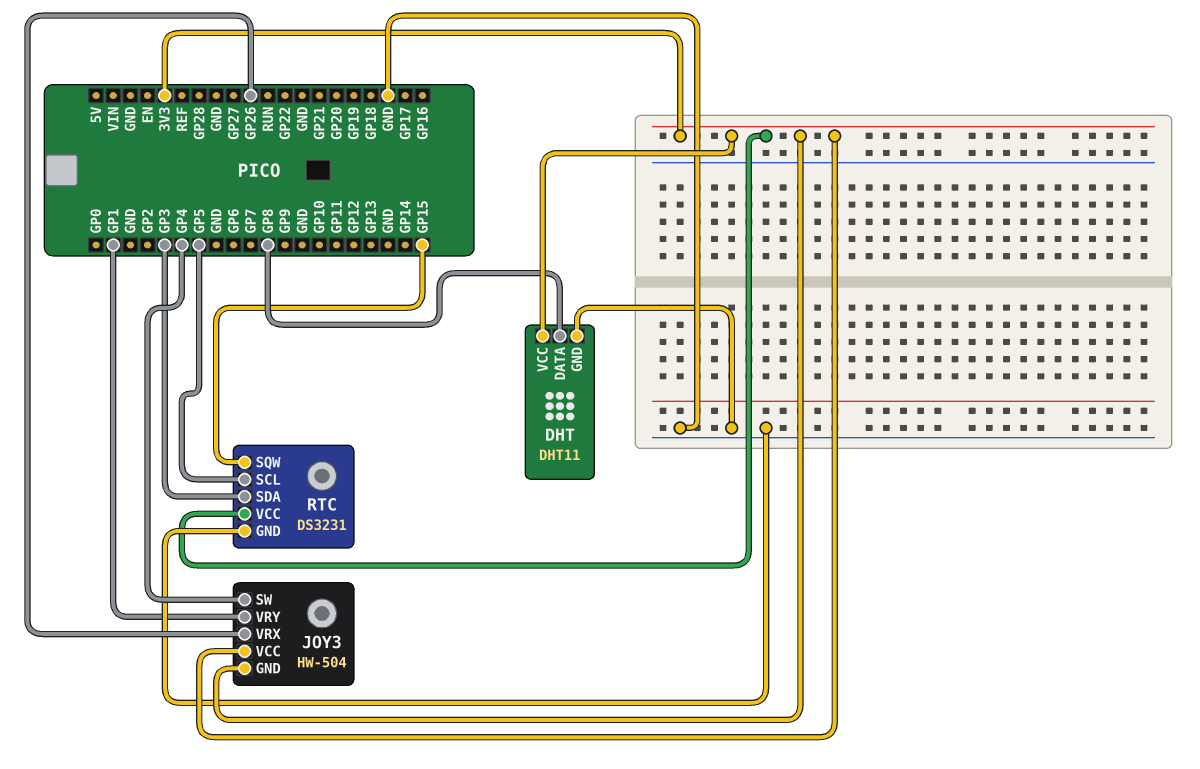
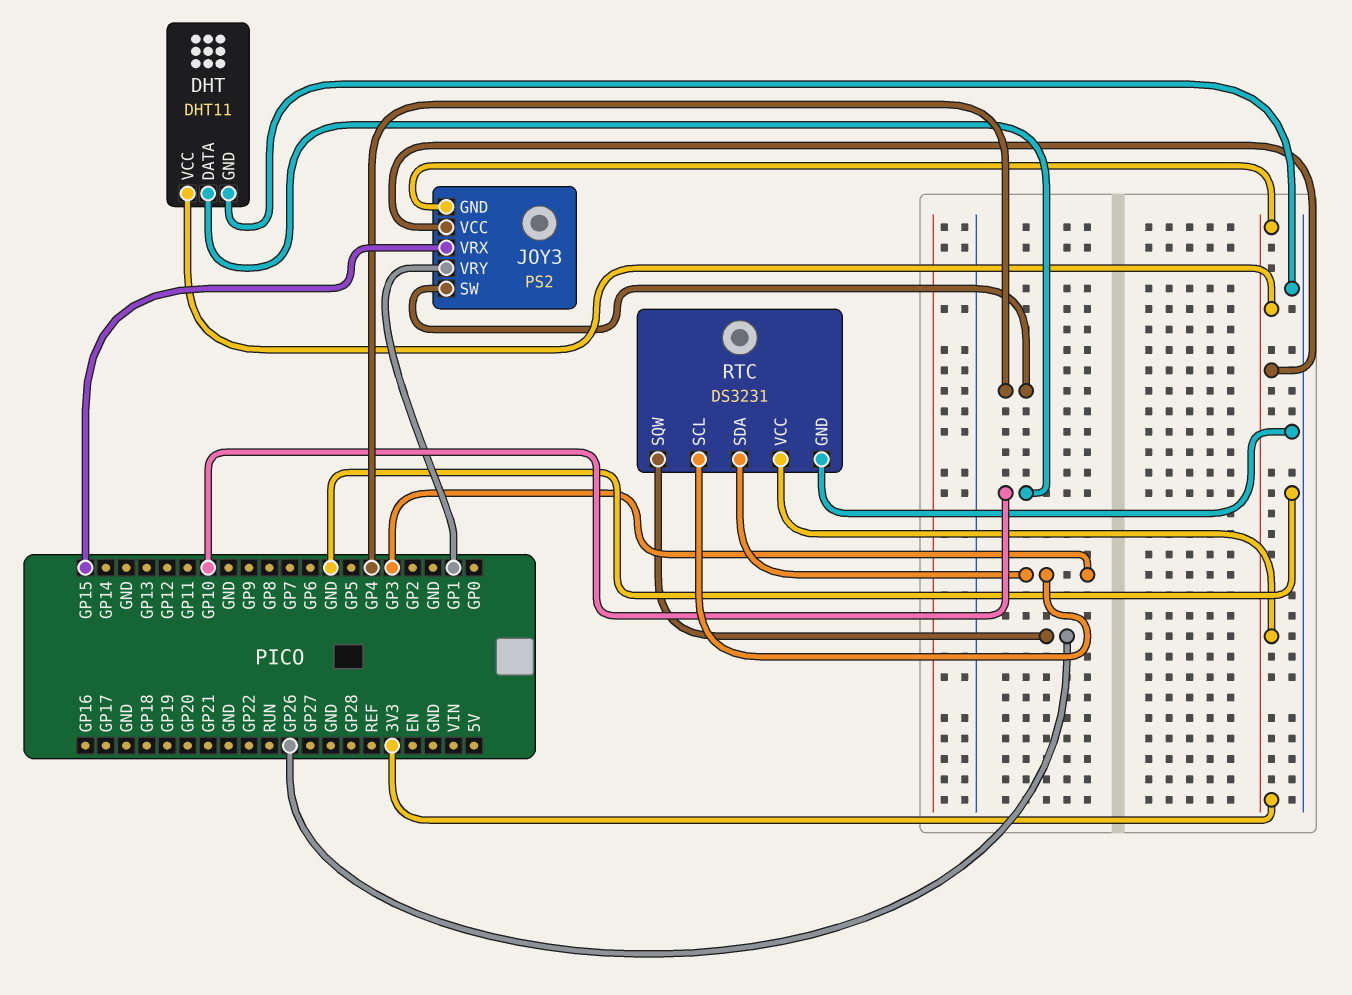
DHT pin DATA: GP8 -> GP10
JOY3: HW-504 -> PS2
JOY3 pin VRX: GP26 -> GP15
RTC pin SCL: GP5 -> GP3
RTC pin SQW: GP15 -> GP26

